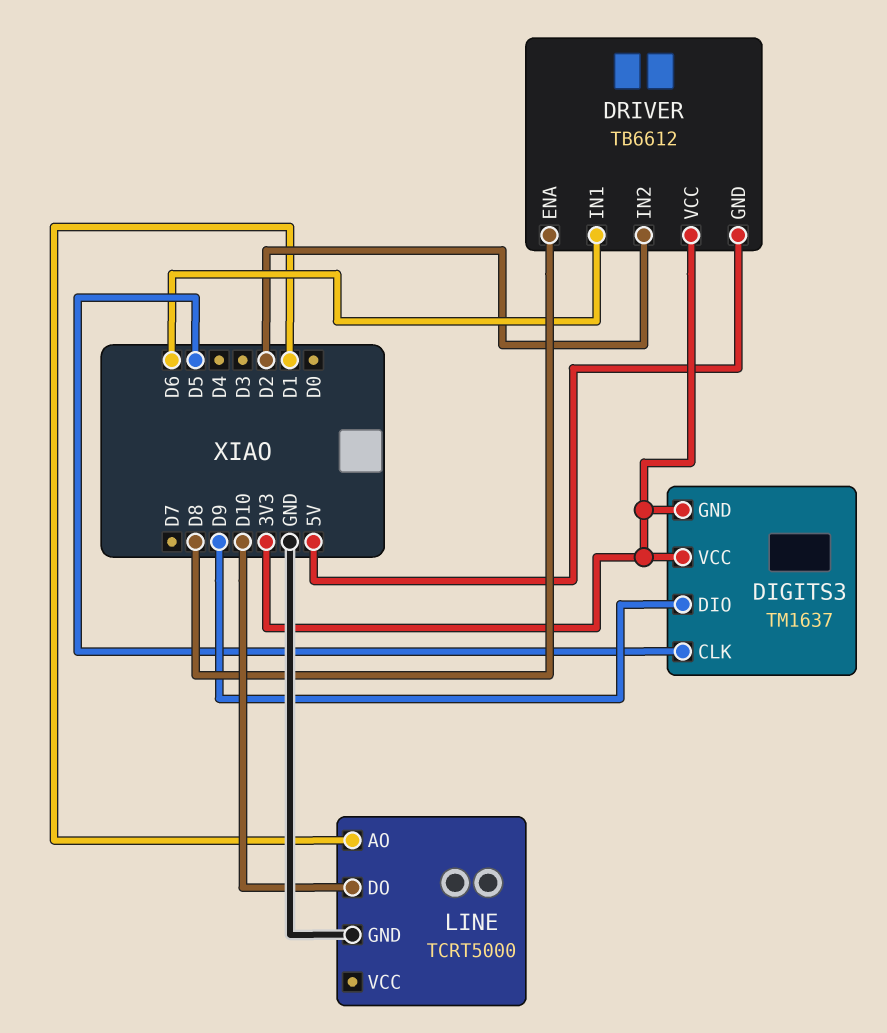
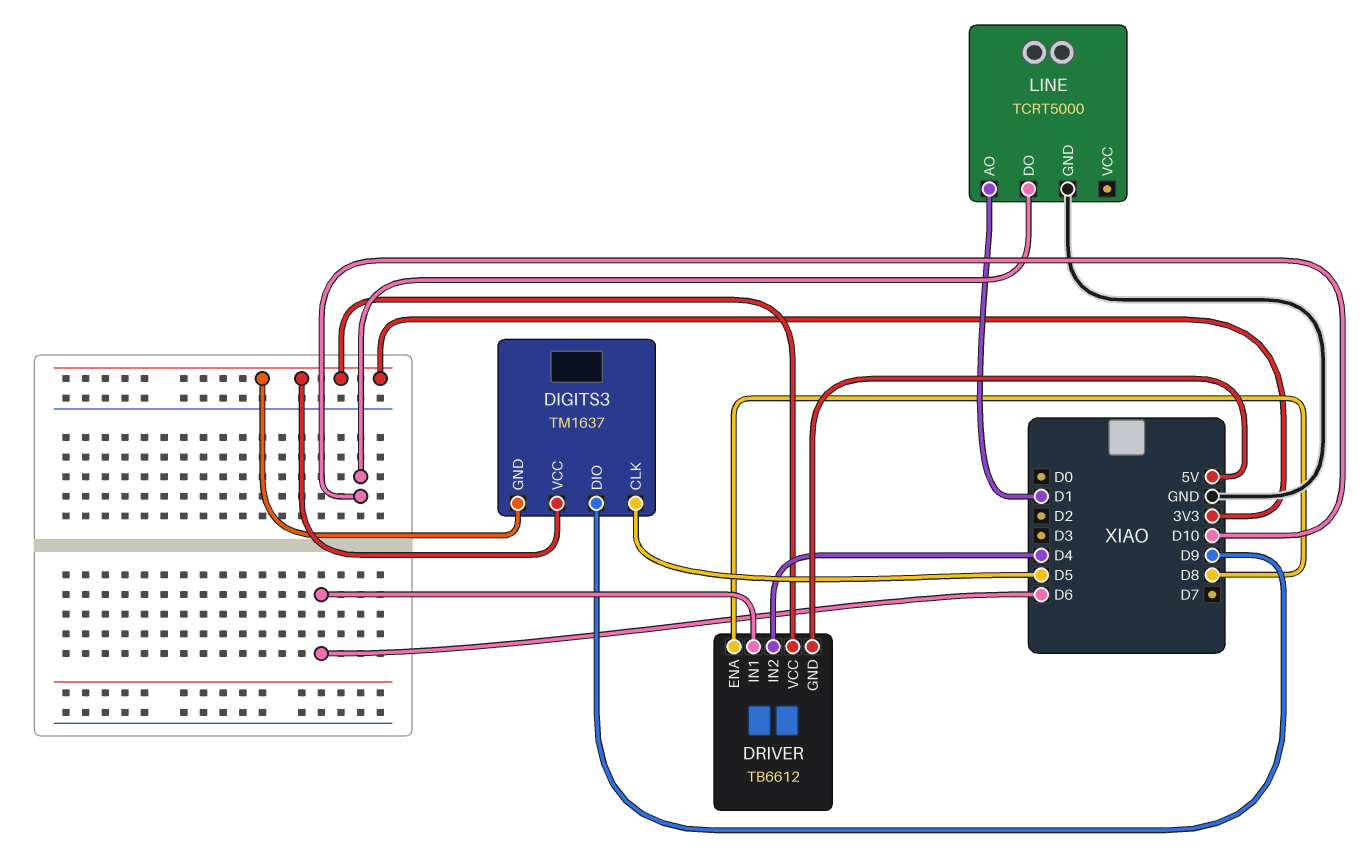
DRIVER pin IN2: D2 -> D4

